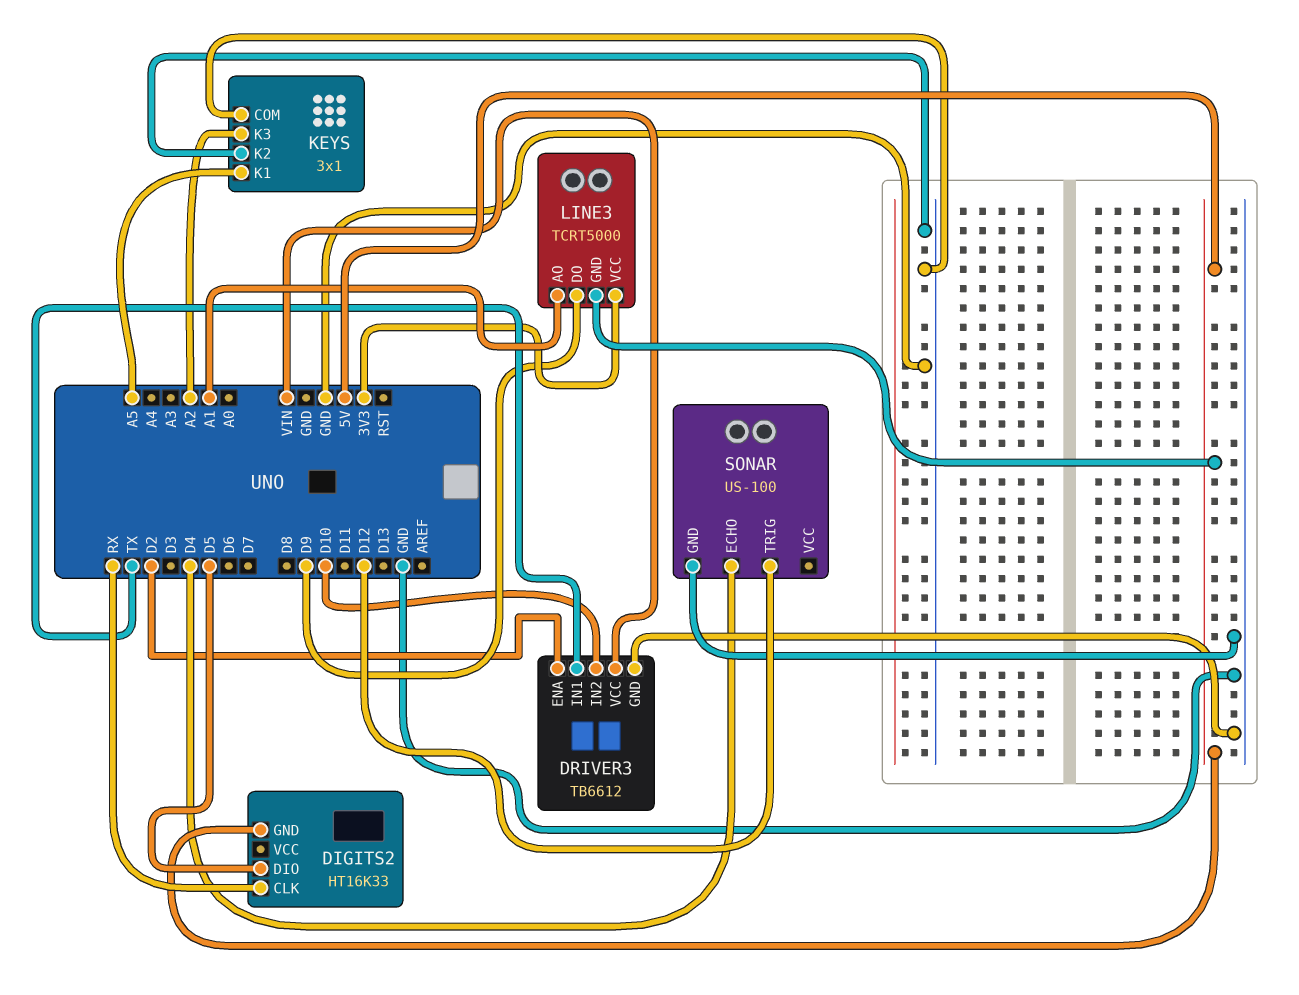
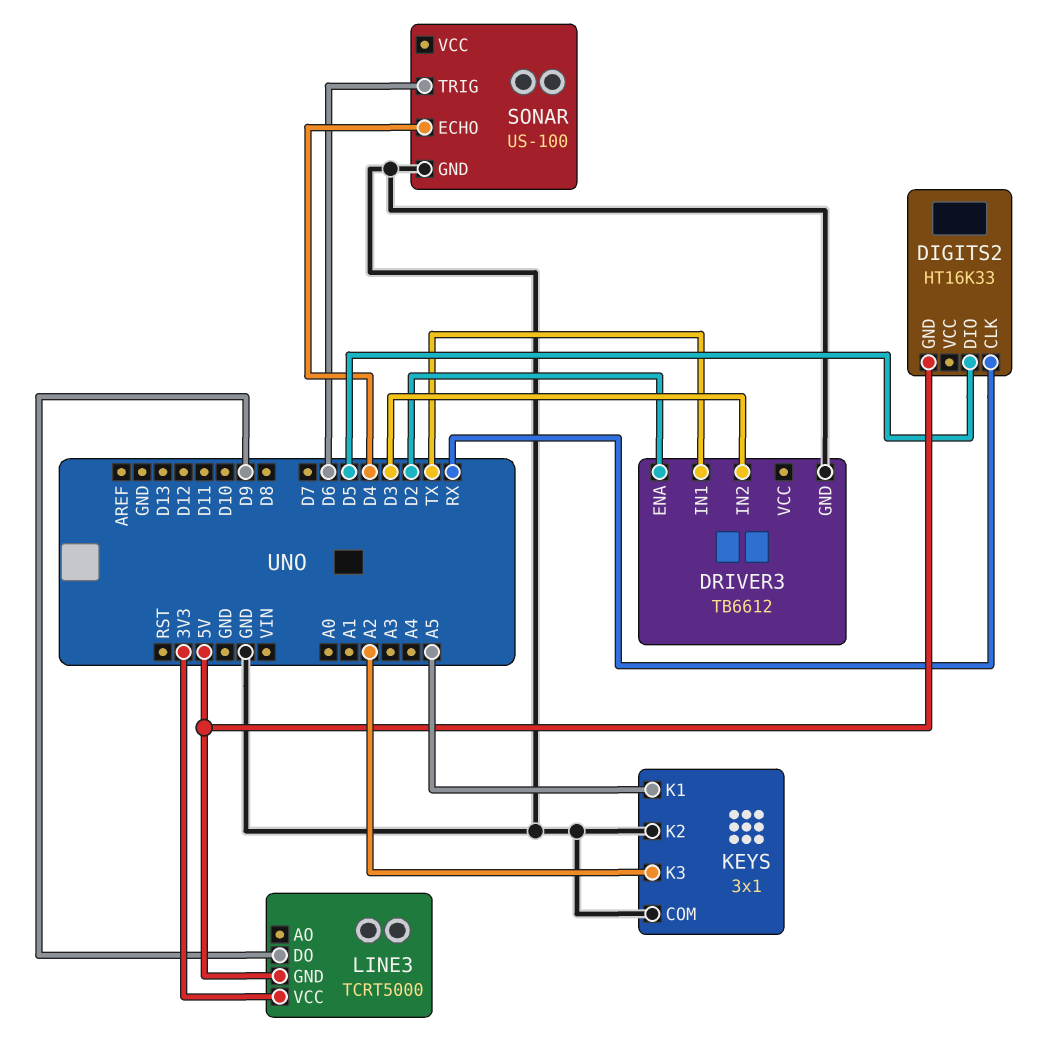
DRIVER3 pin IN2: D10 -> D3
DRIVER3 pin VCC: VIN -> none
LINE3 pin AO: A1 -> none
SONAR pin TRIG: D12 -> D6

